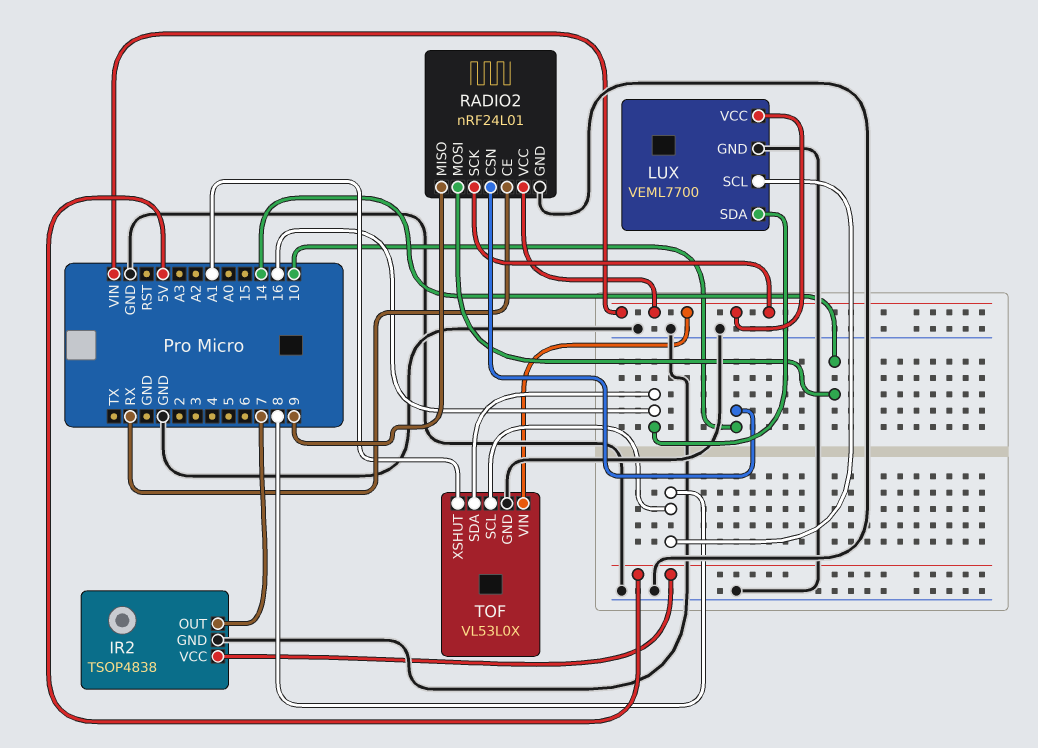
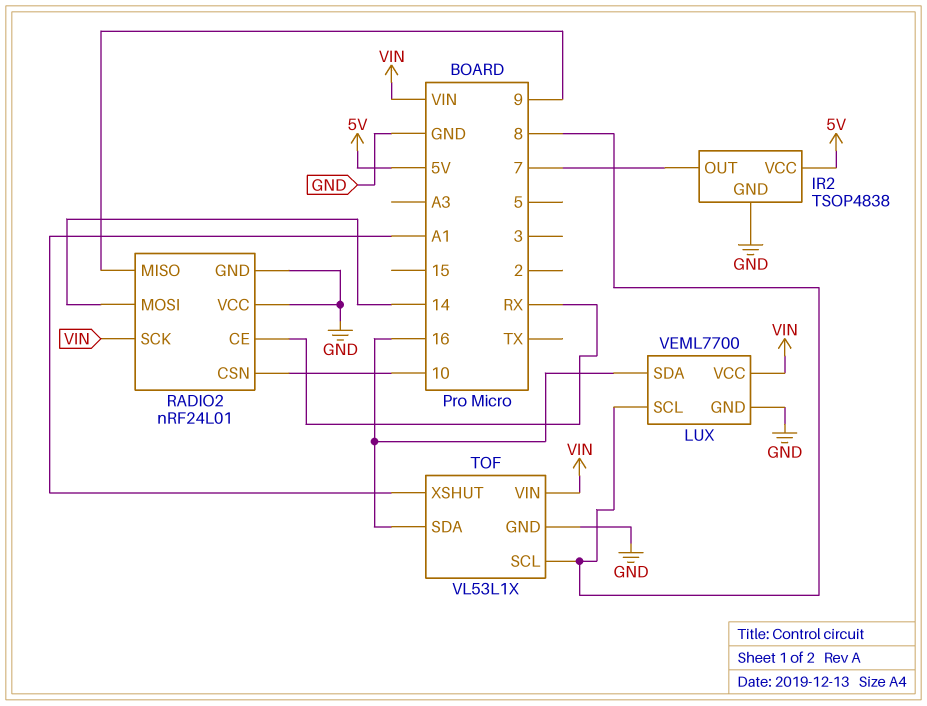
RADIO2 pin VCC: VIN -> GND
TOF: VL53L0X -> VL53L1X

